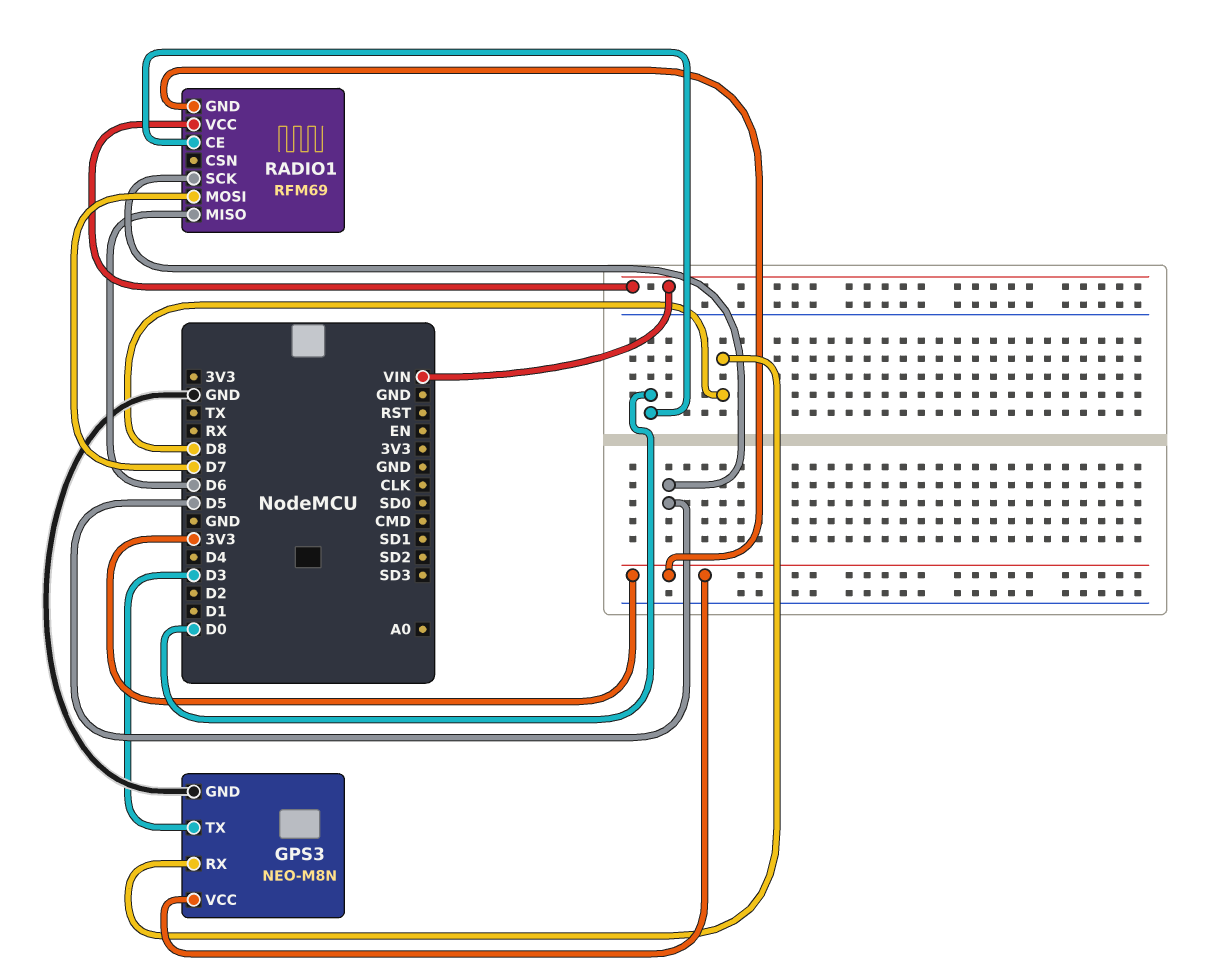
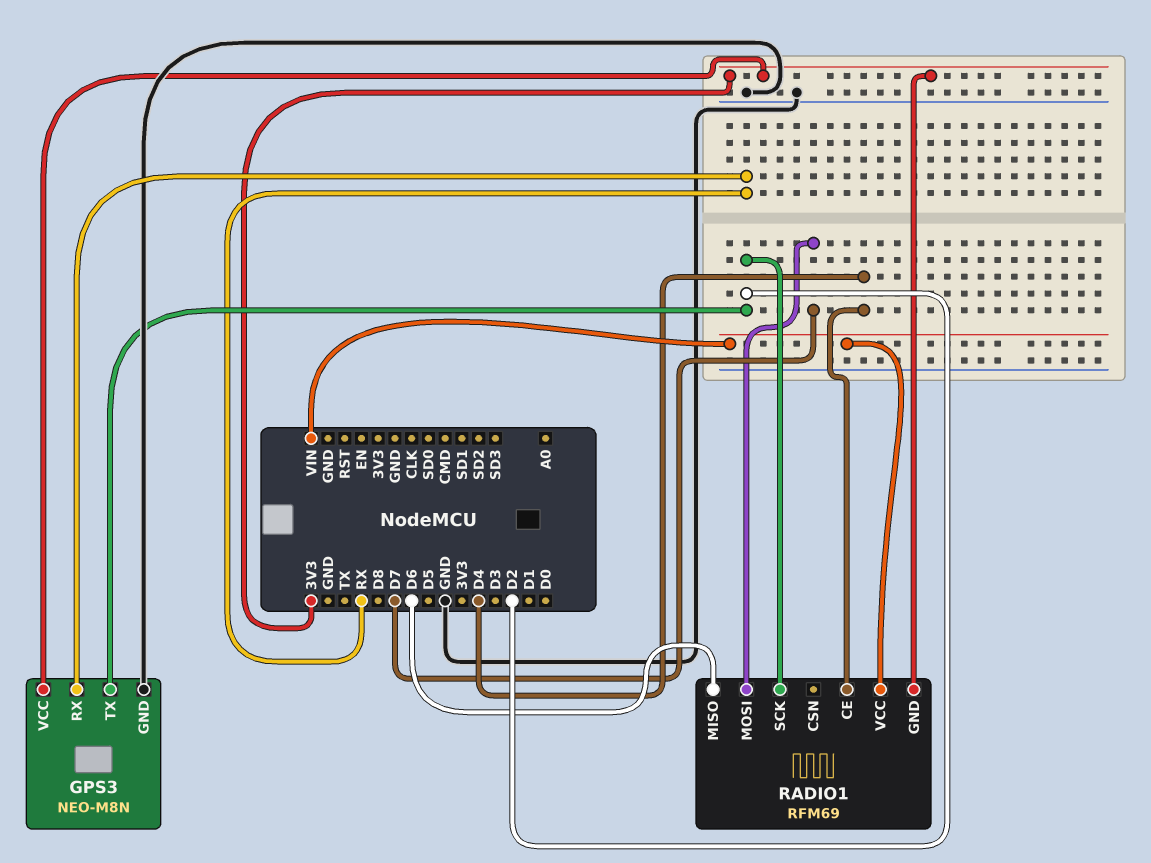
GPS3 pin RX: D8 -> RX
GPS3 pin TX: D3 -> D2
RADIO1 pin CE: D0 -> D4
RADIO1 pin SCK: D5 -> D2

